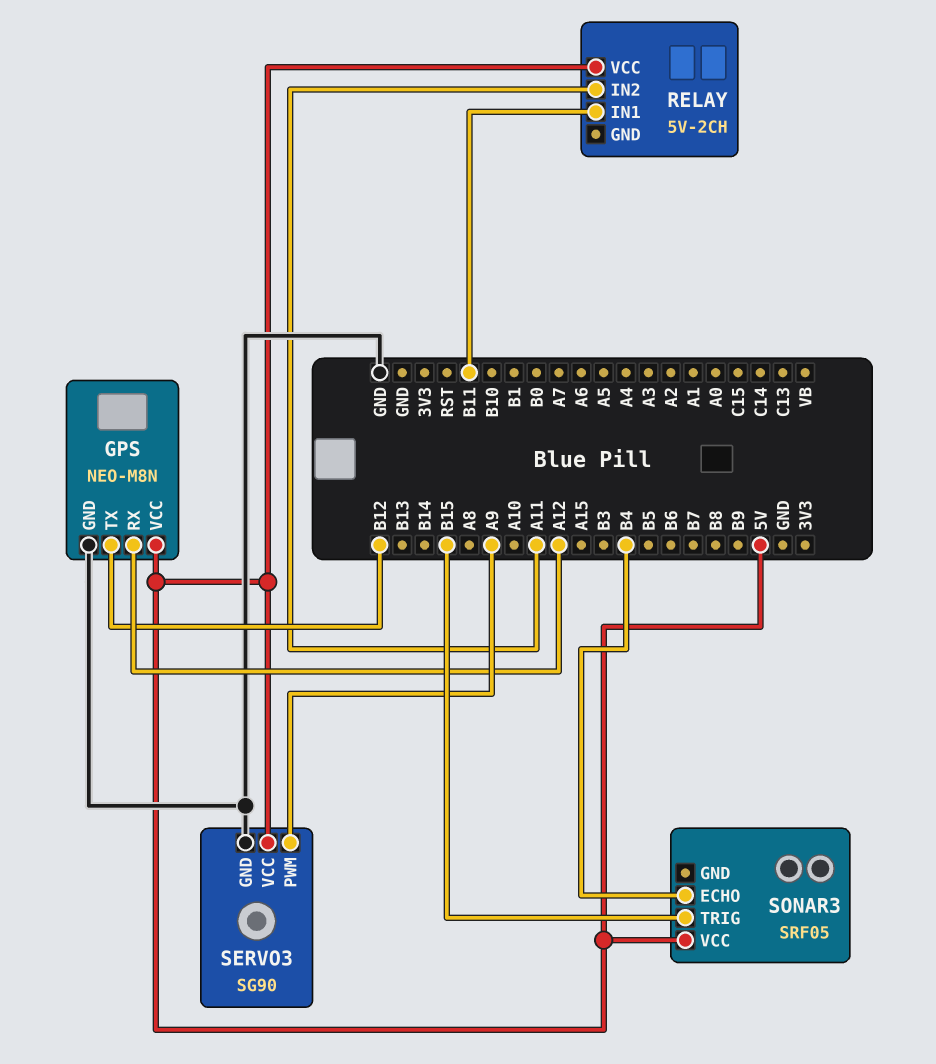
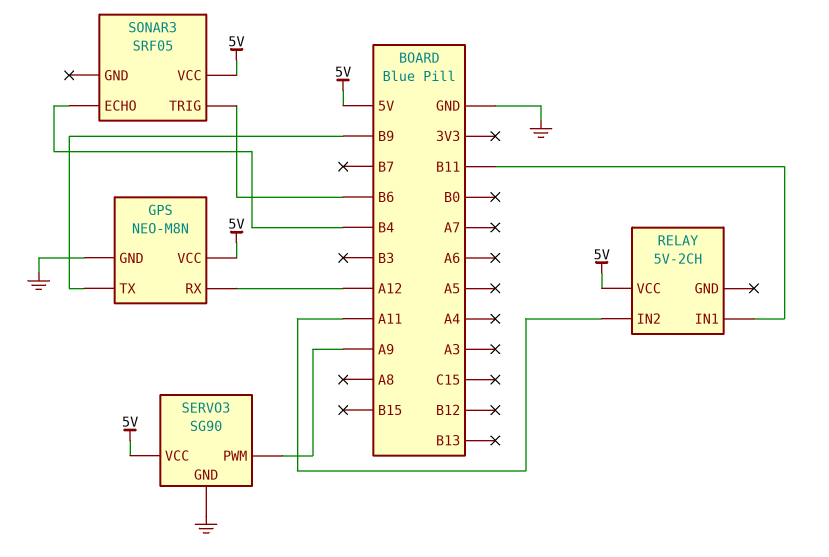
GPS pin TX: B12 -> B9
SONAR3 pin TRIG: B15 -> B6

